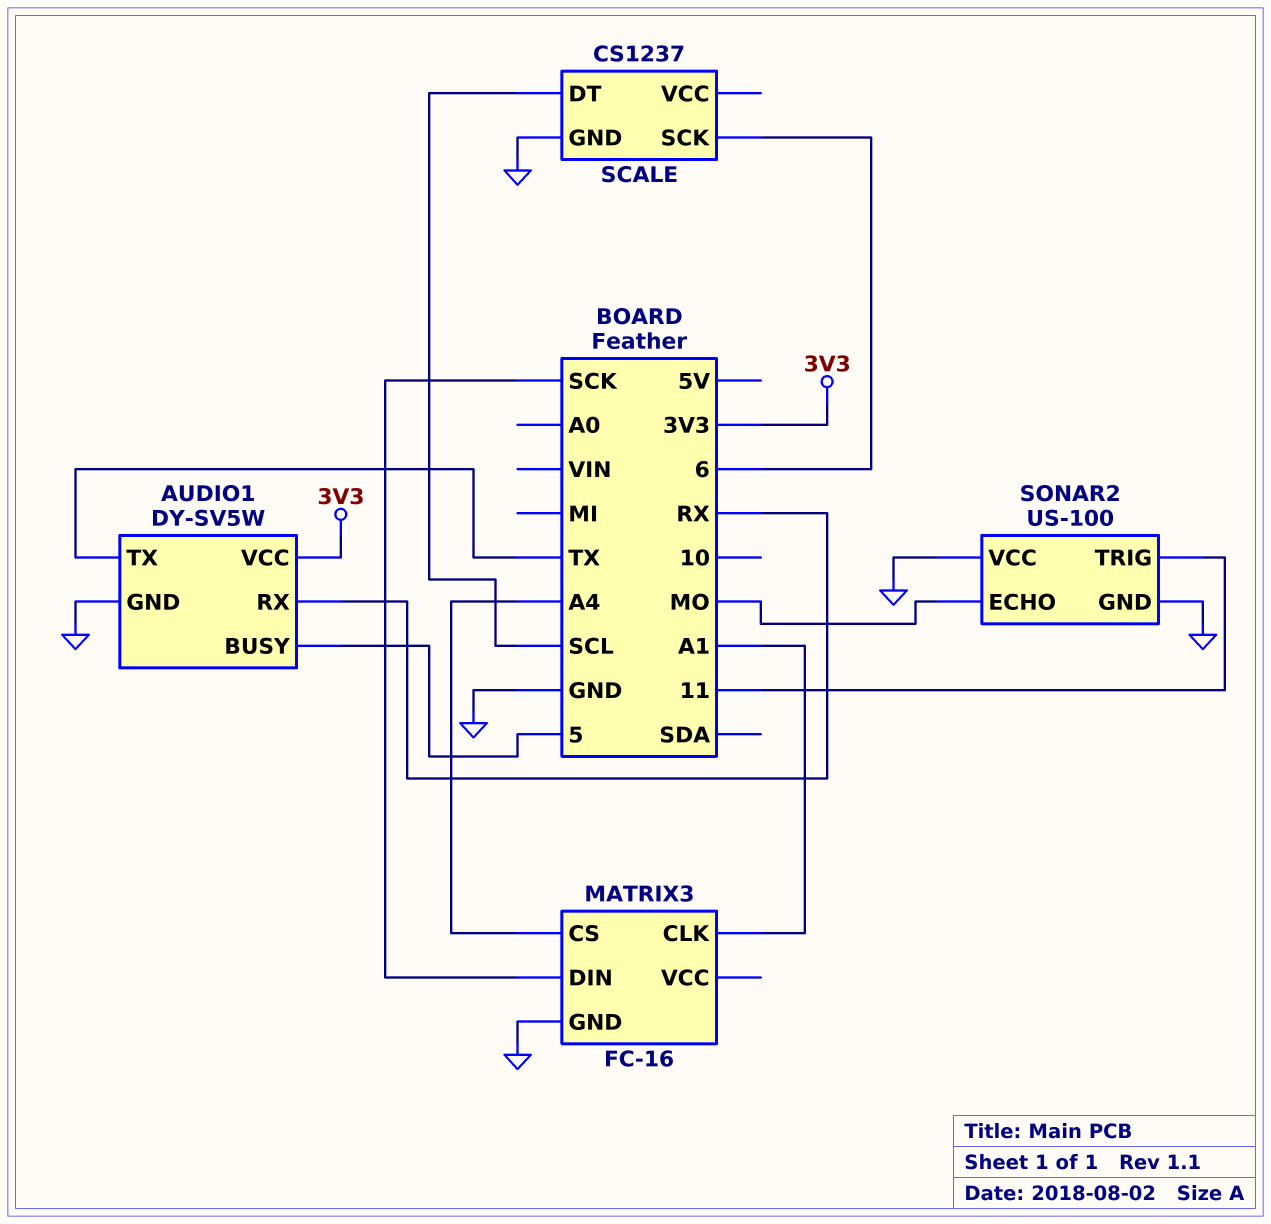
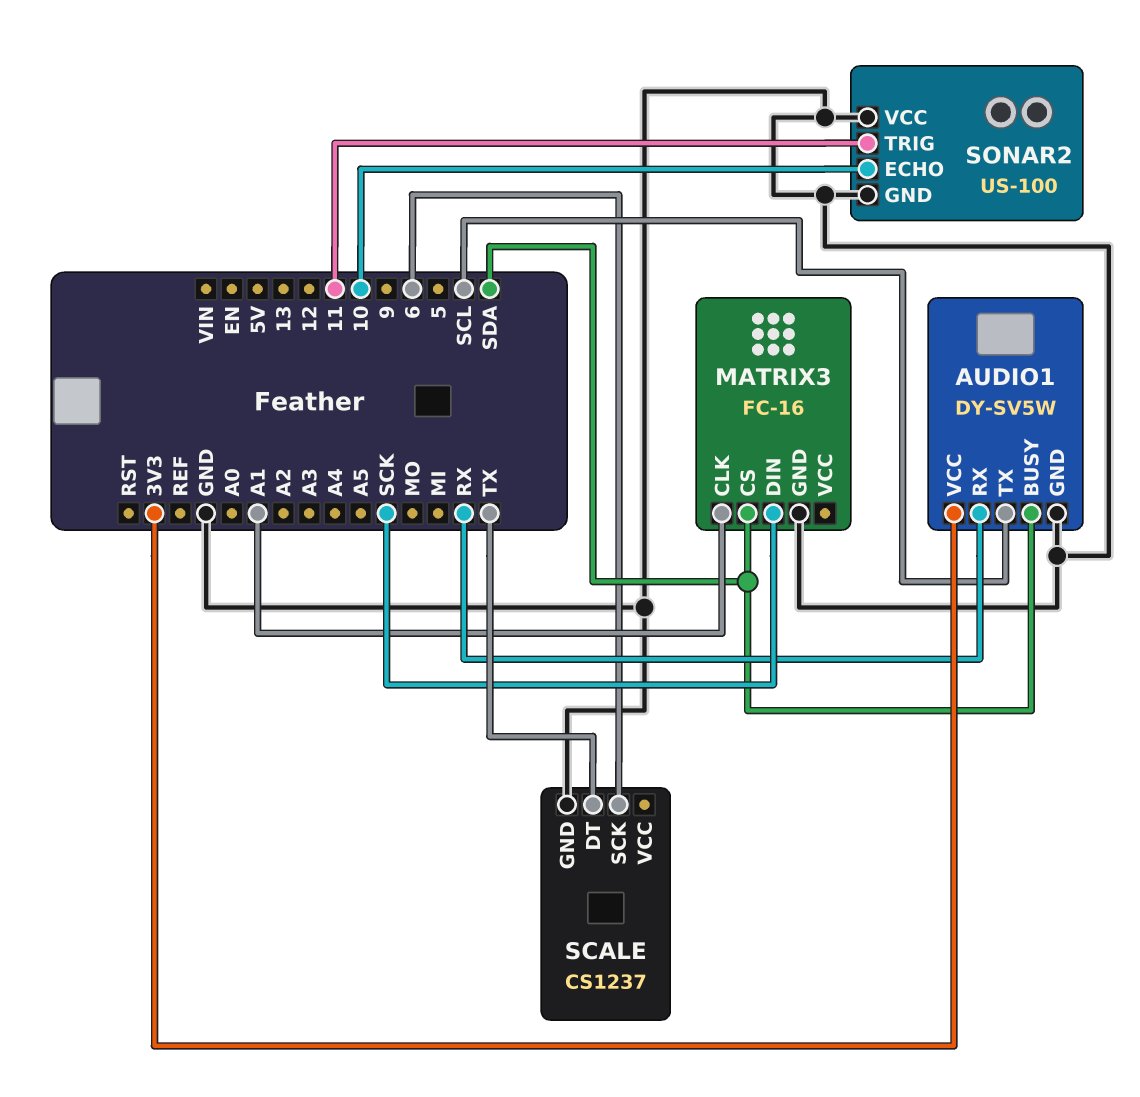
AUDIO1 pin BUSY: 5 -> SDA
AUDIO1 pin TX: TX -> SCL
MATRIX3 pin CS: A4 -> SDA
SCALE pin DT: SCL -> TX
SONAR2 pin ECHO: MO -> 10

